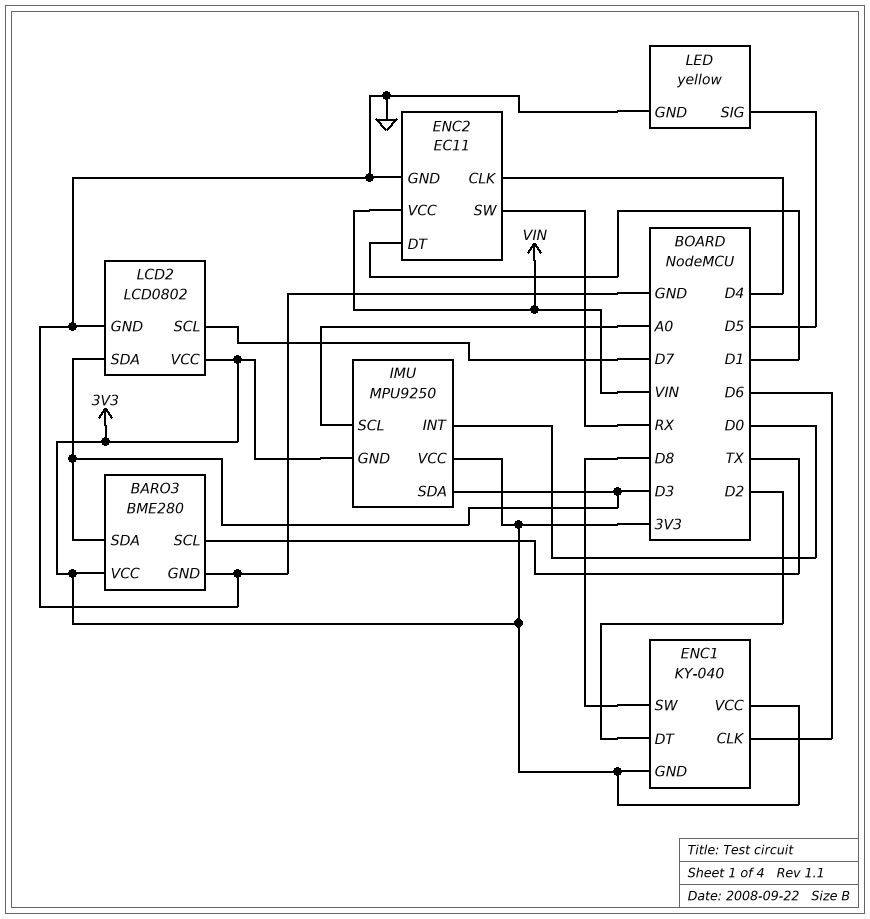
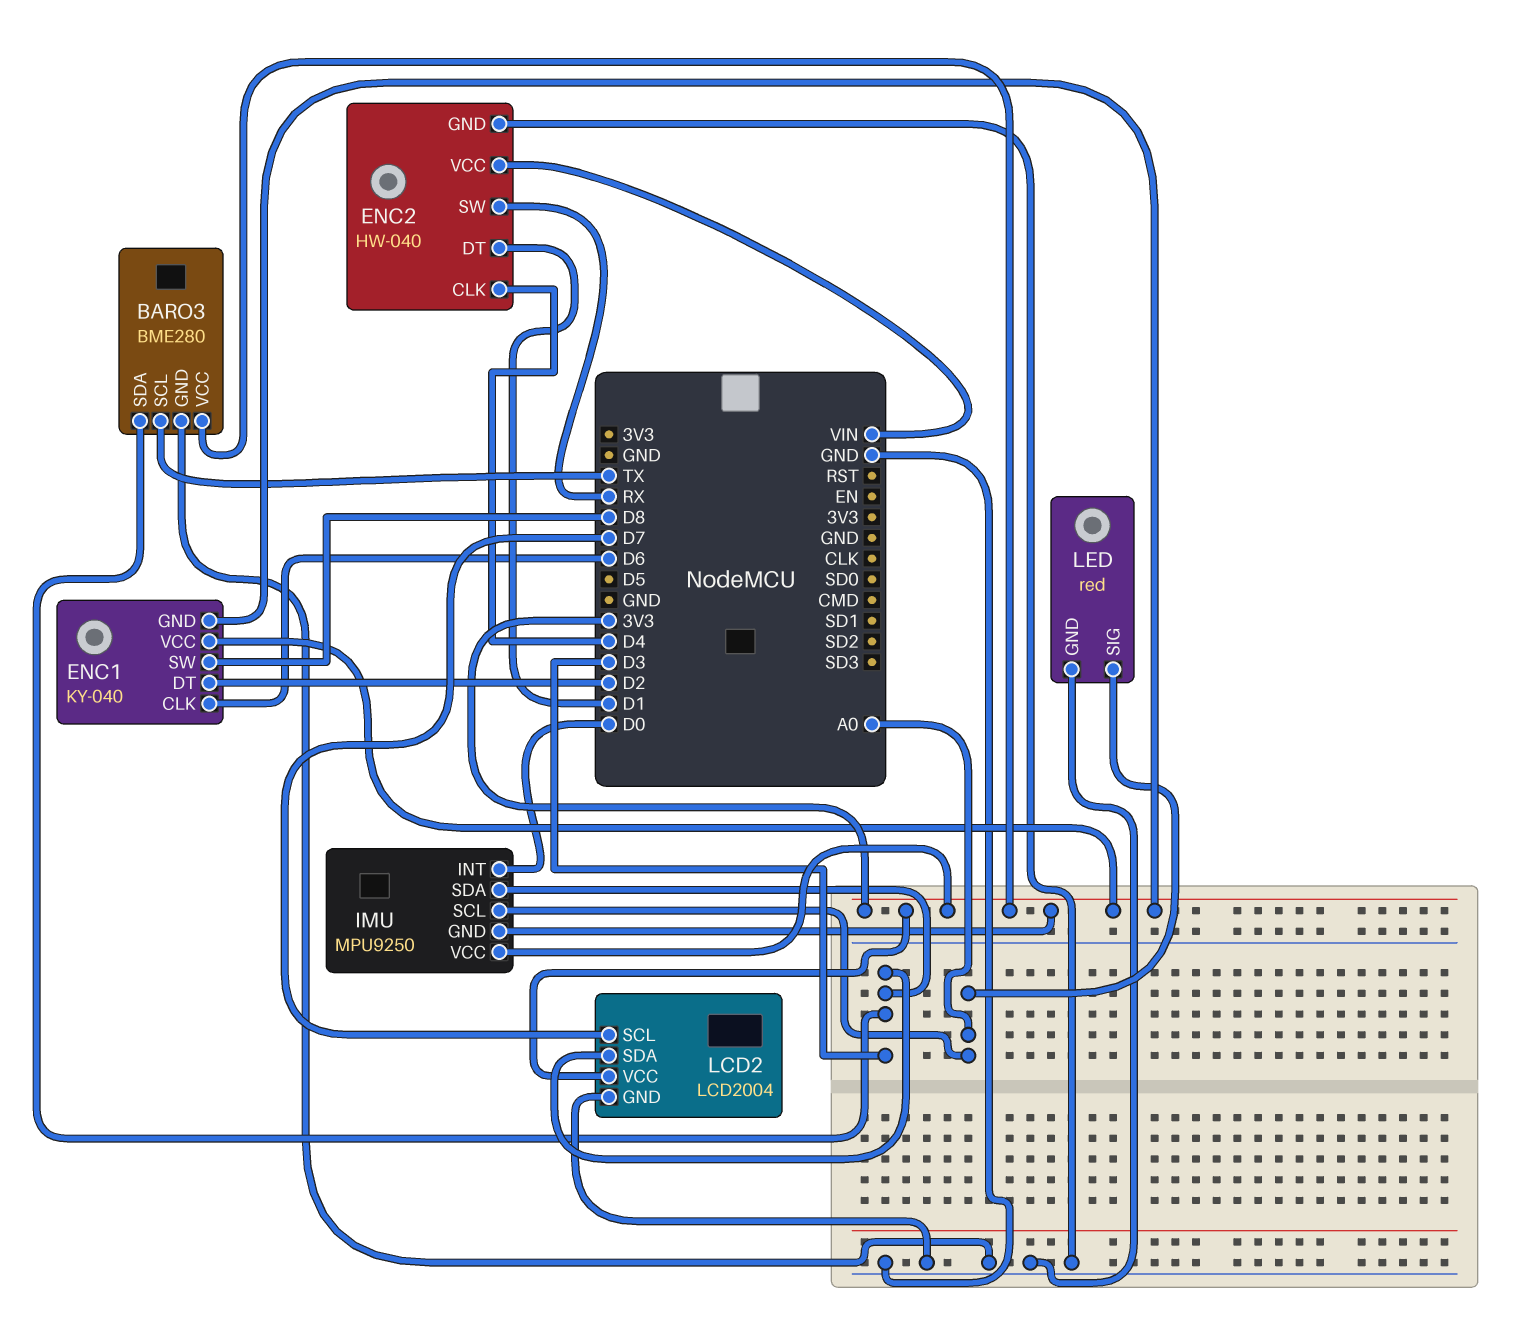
ENC2: EC11 -> HW-040
LCD2: LCD0802 -> LCD2004
LED: yellow -> red
LED pin SIG: D5 -> A0

